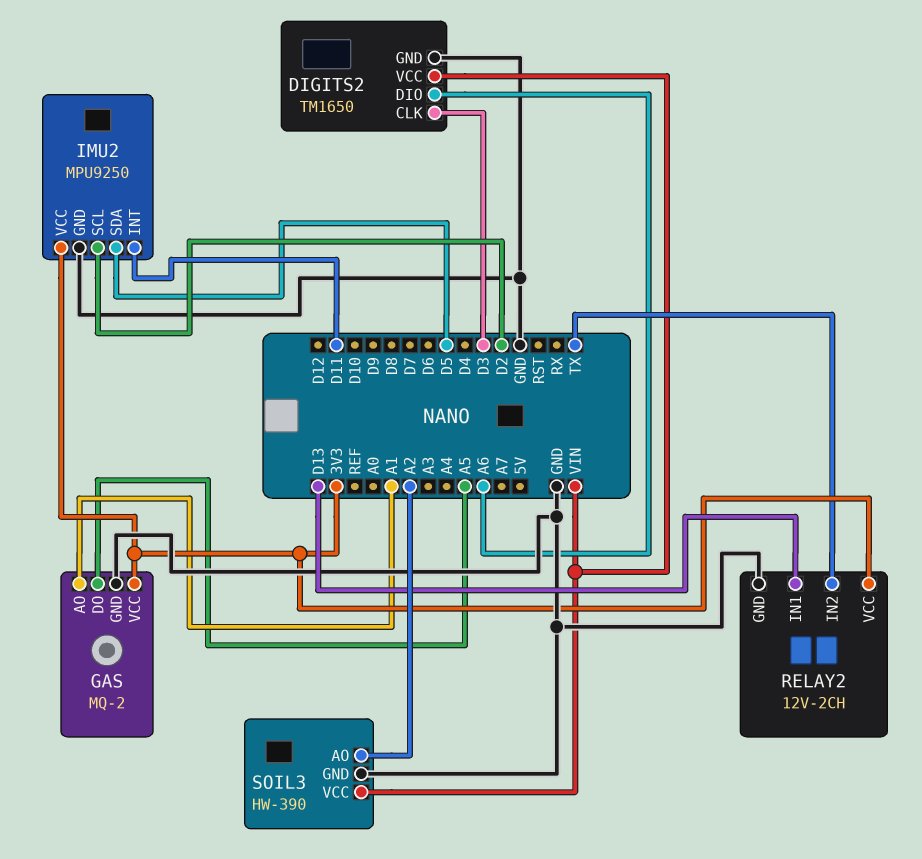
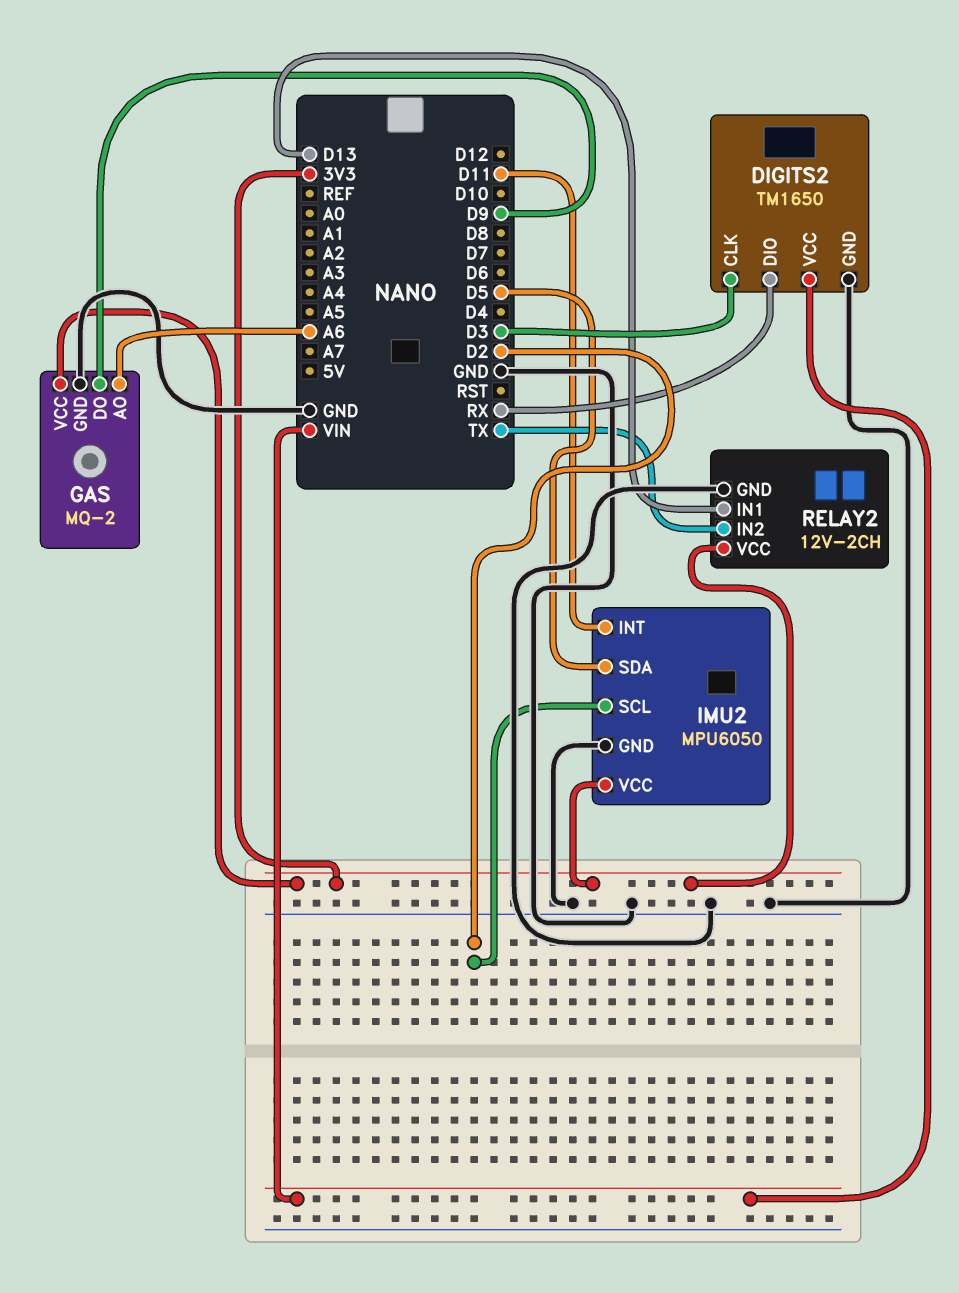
DIGITS2 pin DIO: A6 -> RX
GAS pin AO: A1 -> A6
GAS pin DO: A5 -> D9
IMU2: MPU9250 -> MPU6050
SOIL3: HW-390 -> none
SOIL3 pin AO: A2 -> none
SOIL3 pin GND: GND -> none
SOIL3 pin VCC: VIN -> none

